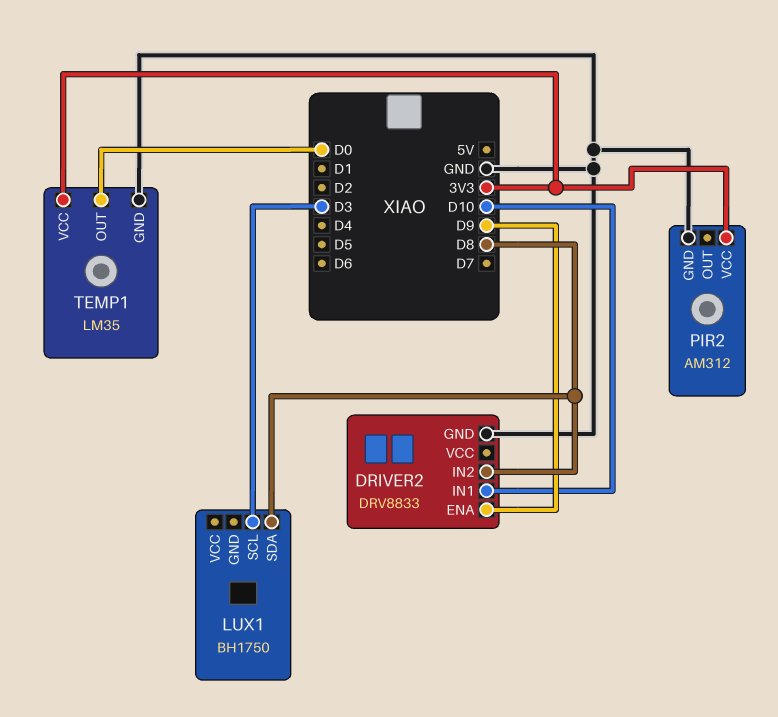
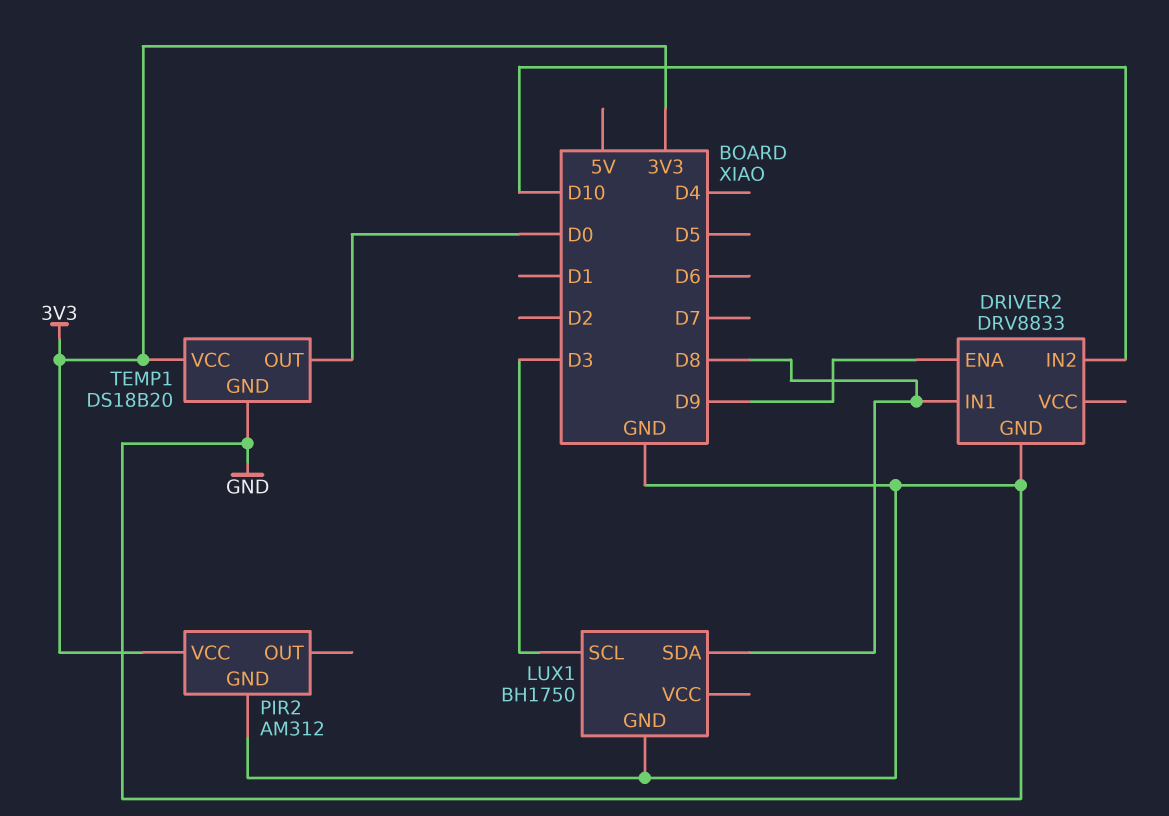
DRIVER2 pin IN1: D10 -> D8
DRIVER2 pin IN2: D8 -> D10
LUX1 pin GND: none -> GND
TEMP1: LM35 -> DS18B20

